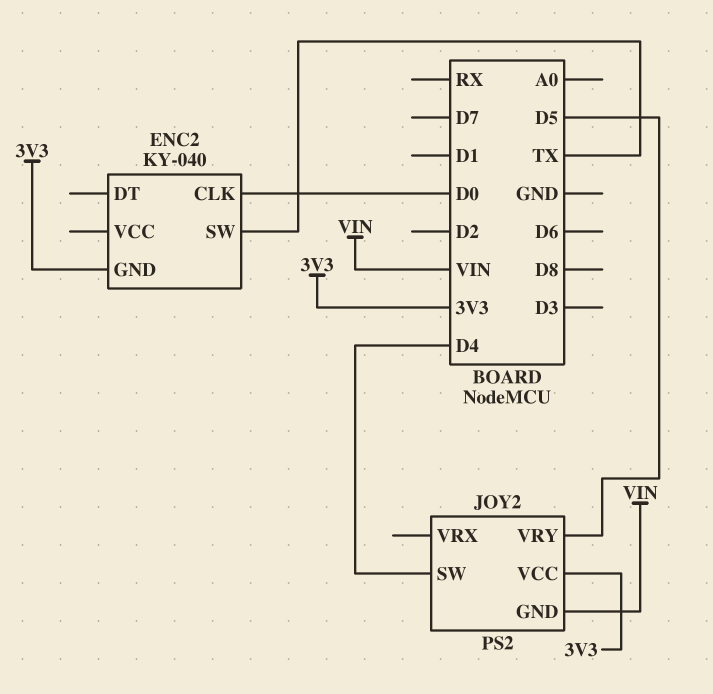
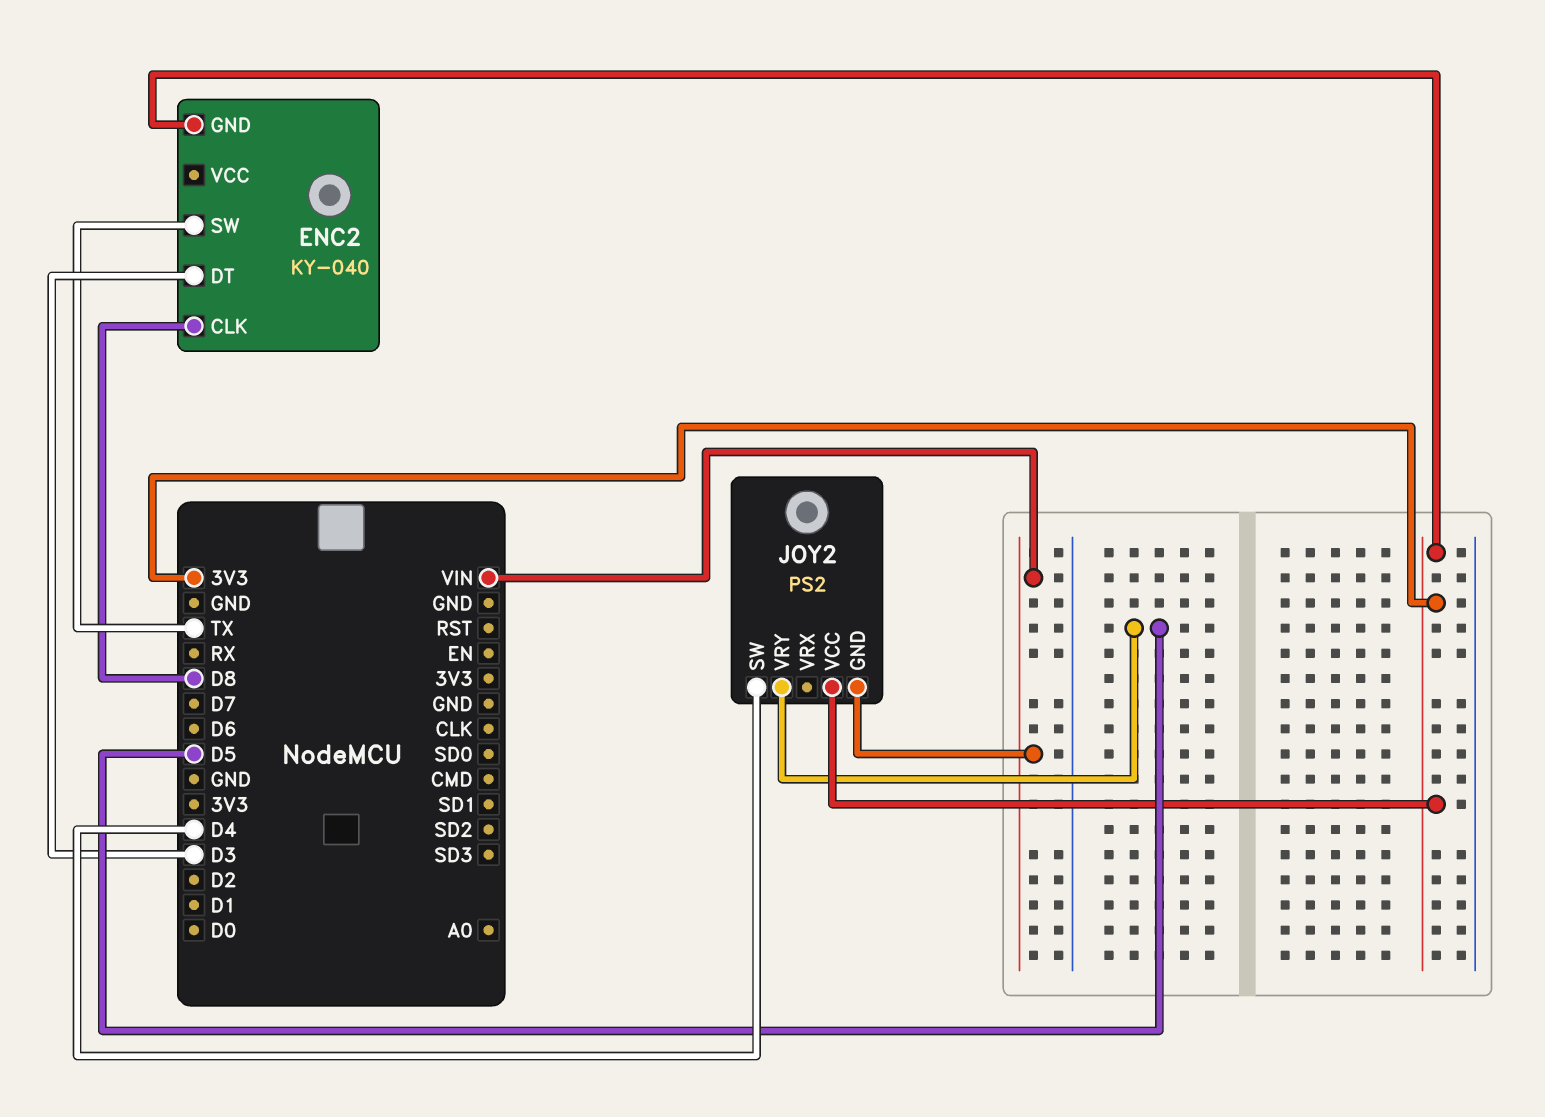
ENC2 pin CLK: D0 -> D8
ENC2 pin DT: none -> D3

